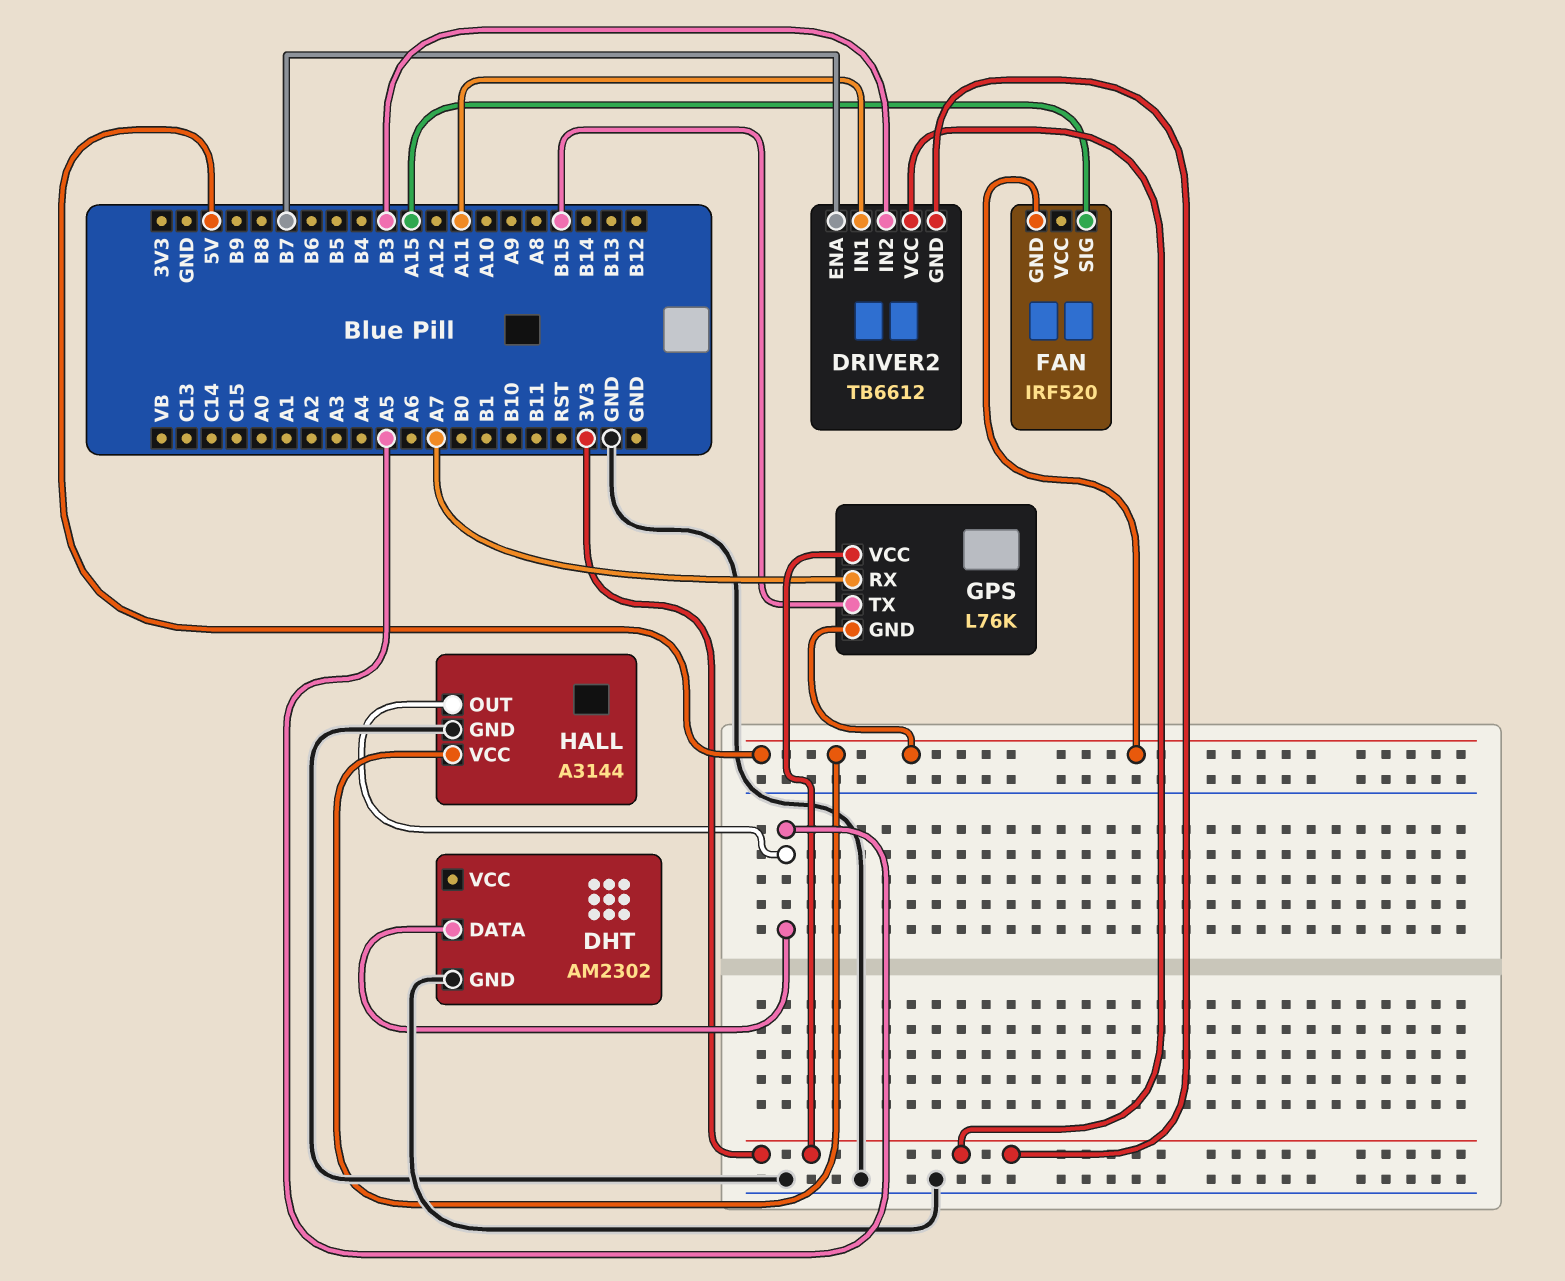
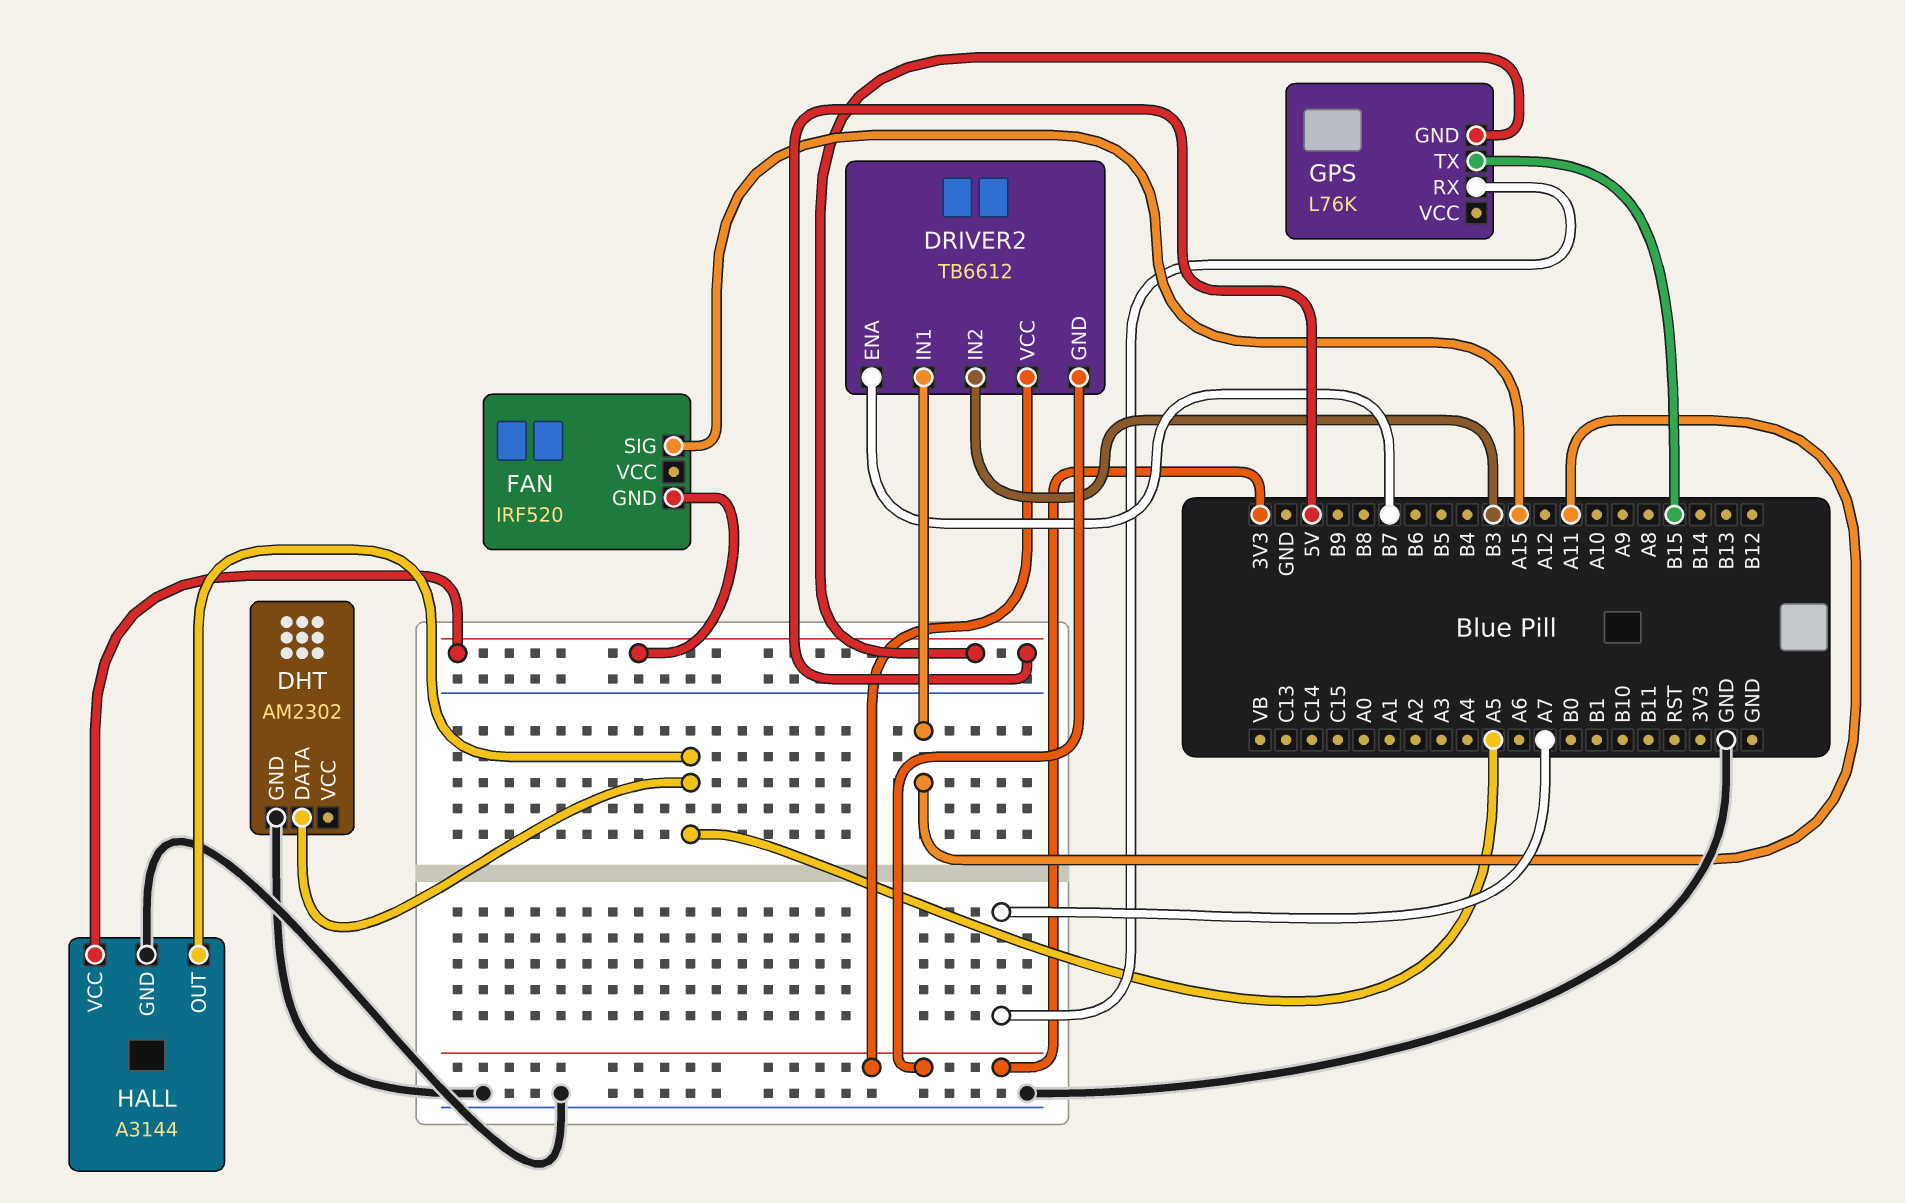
GPS pin VCC: 3V3 -> none

